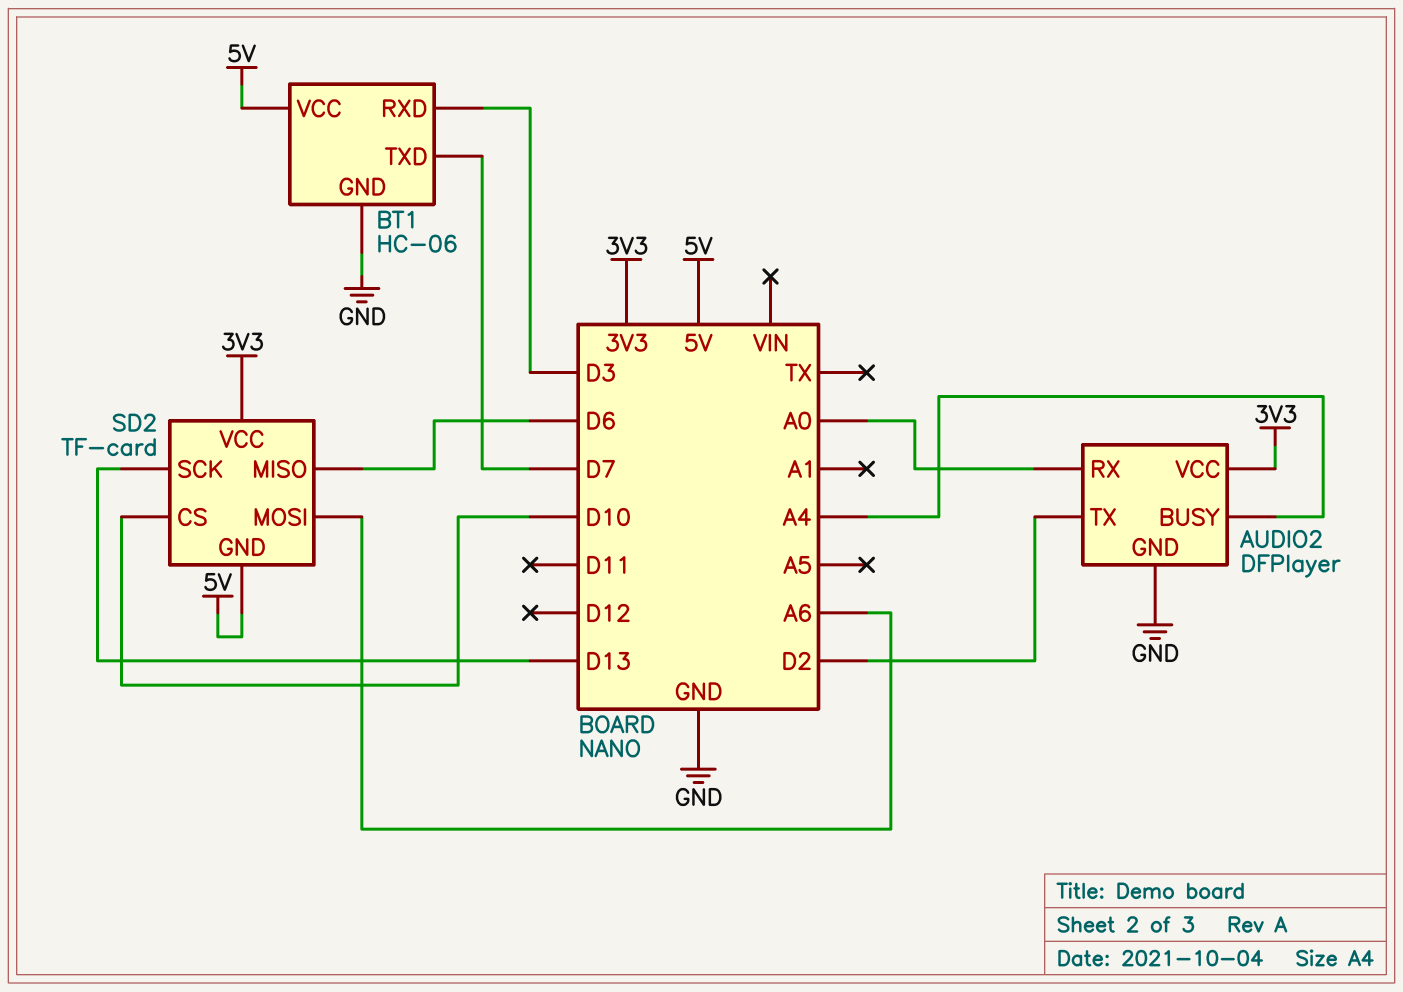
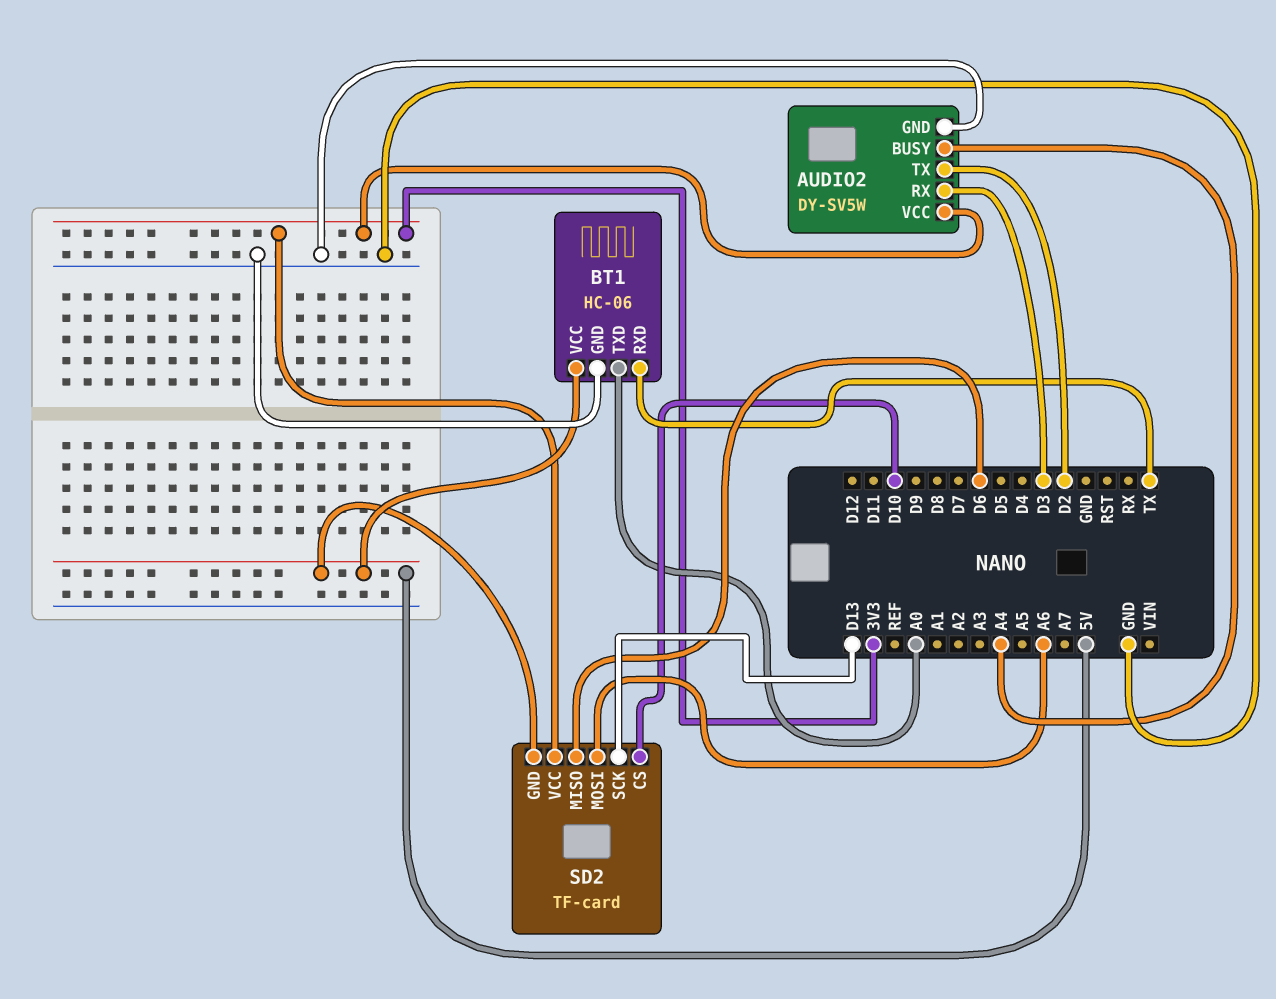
AUDIO2: DFPlayer -> DY-SV5W
AUDIO2 pin RX: A0 -> D3
BT1 pin RXD: D3 -> TX
BT1 pin TXD: D7 -> A0

